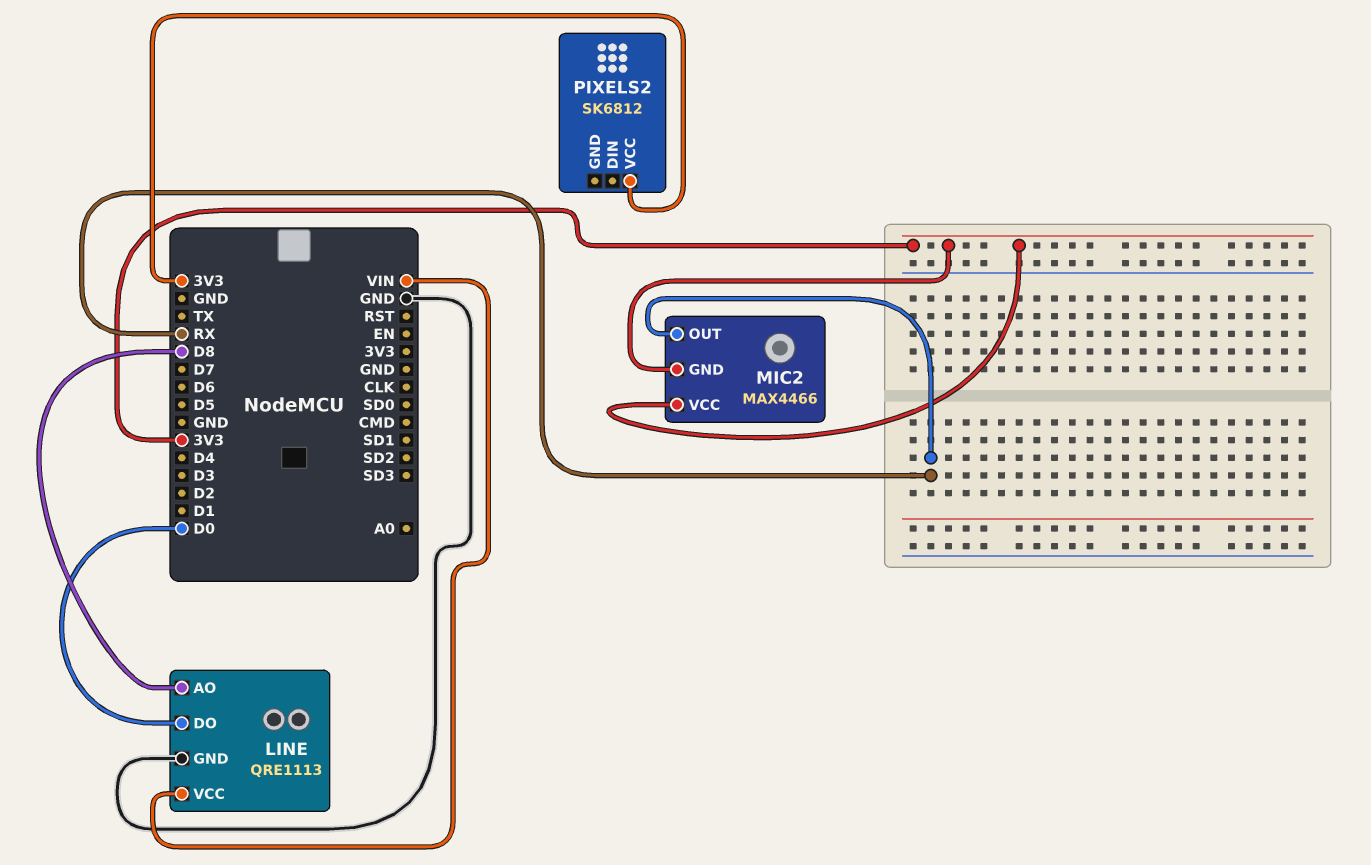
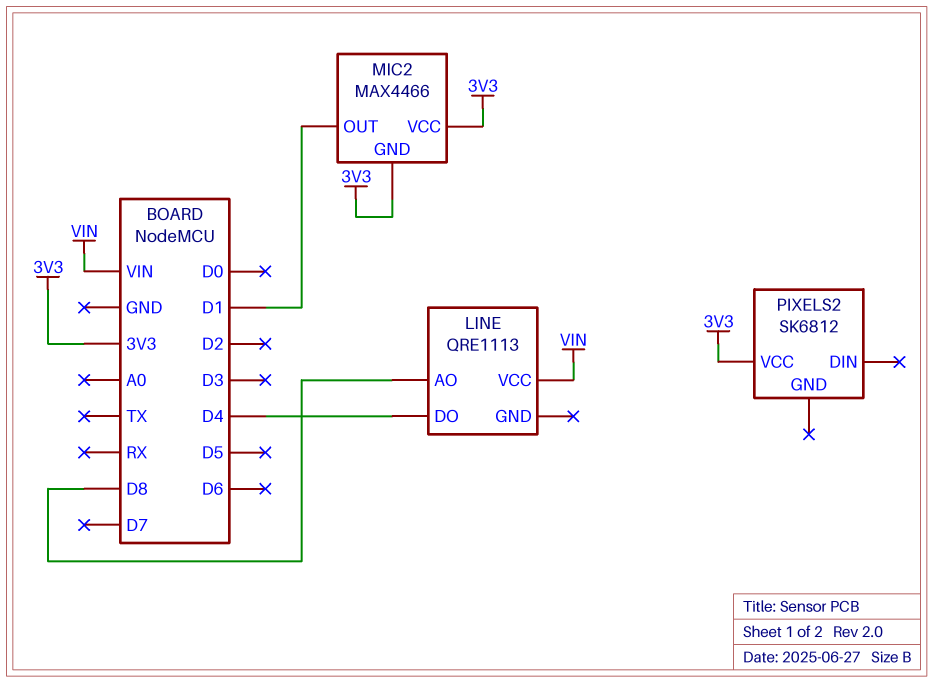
LINE pin DO: D0 -> D4
LINE pin GND: GND -> none
MIC2 pin OUT: RX -> D1

